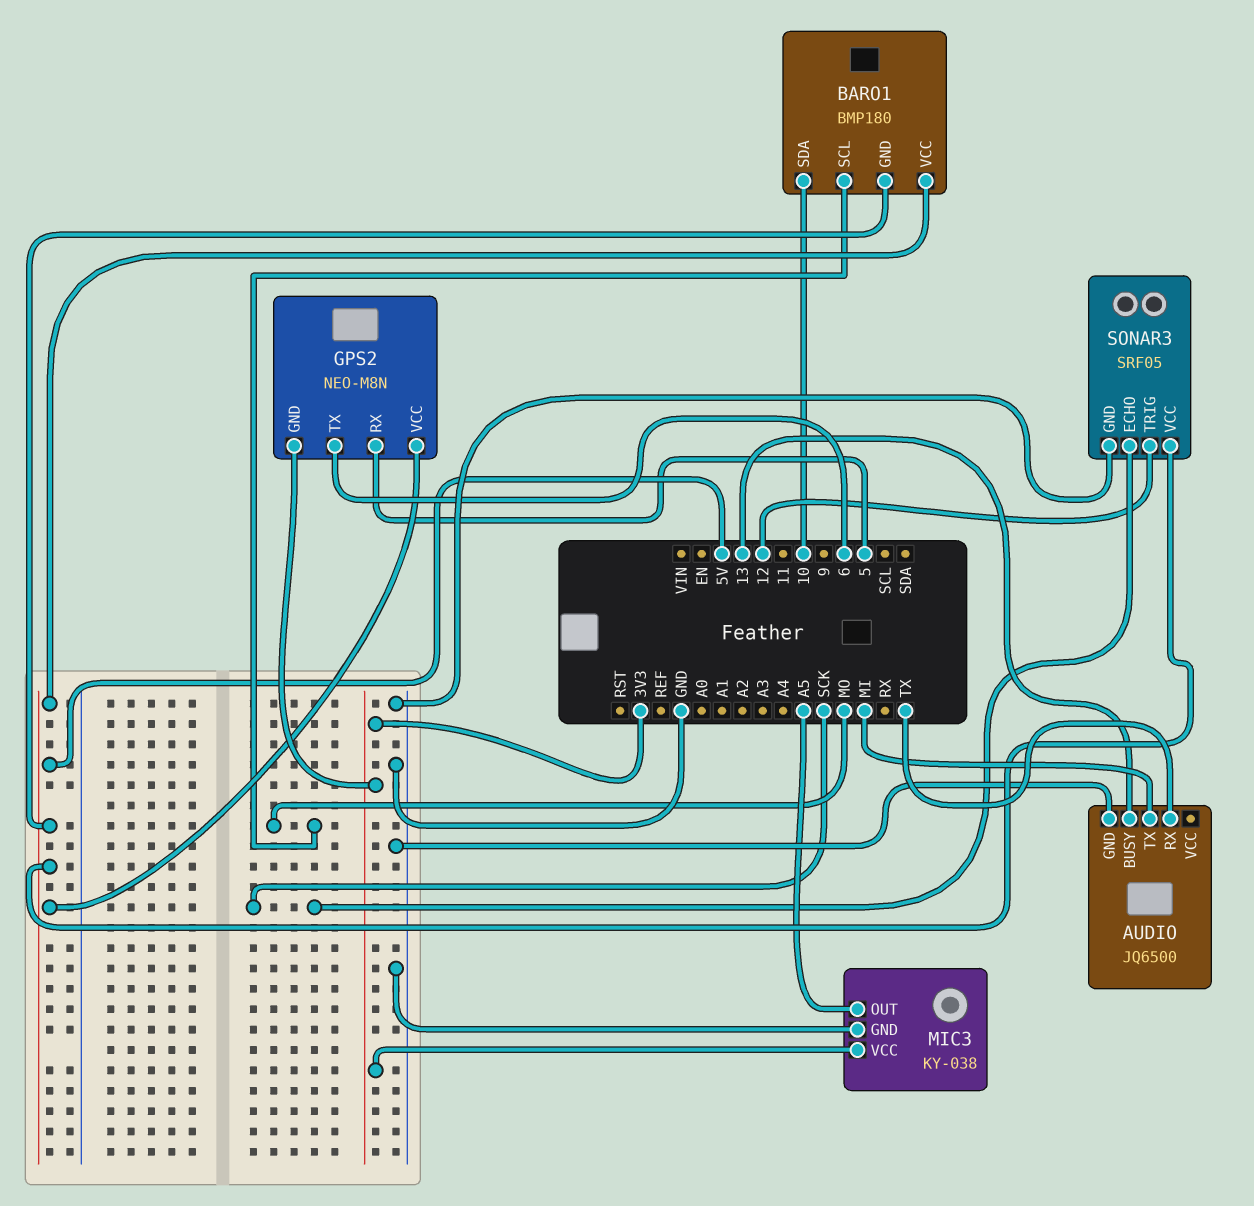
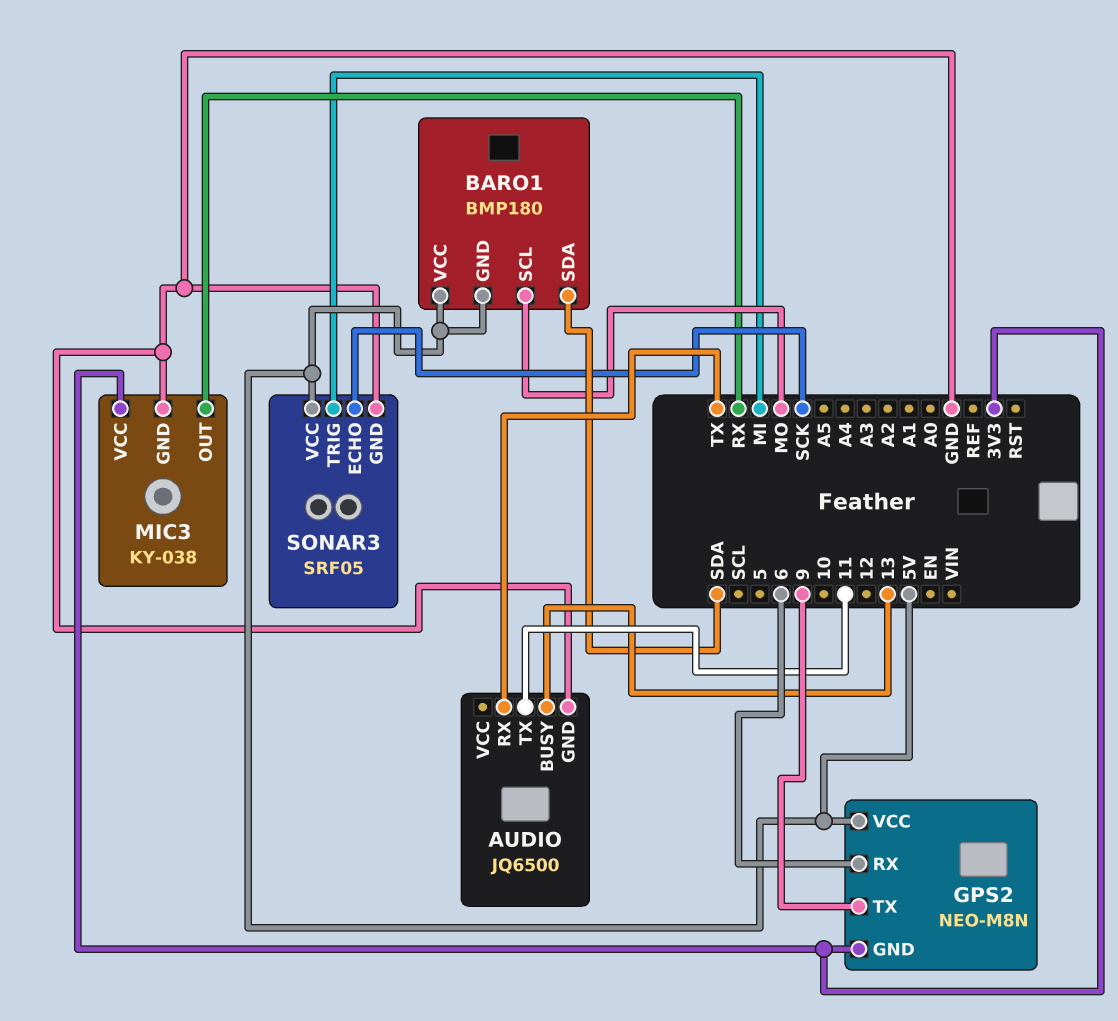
AUDIO pin TX: MI -> 11
BARO1 pin SDA: 10 -> SDA
GPS2 pin RX: 5 -> 6
GPS2 pin TX: 6 -> 9
MIC3 pin OUT: A5 -> RX
SONAR3 pin TRIG: 12 -> MI

